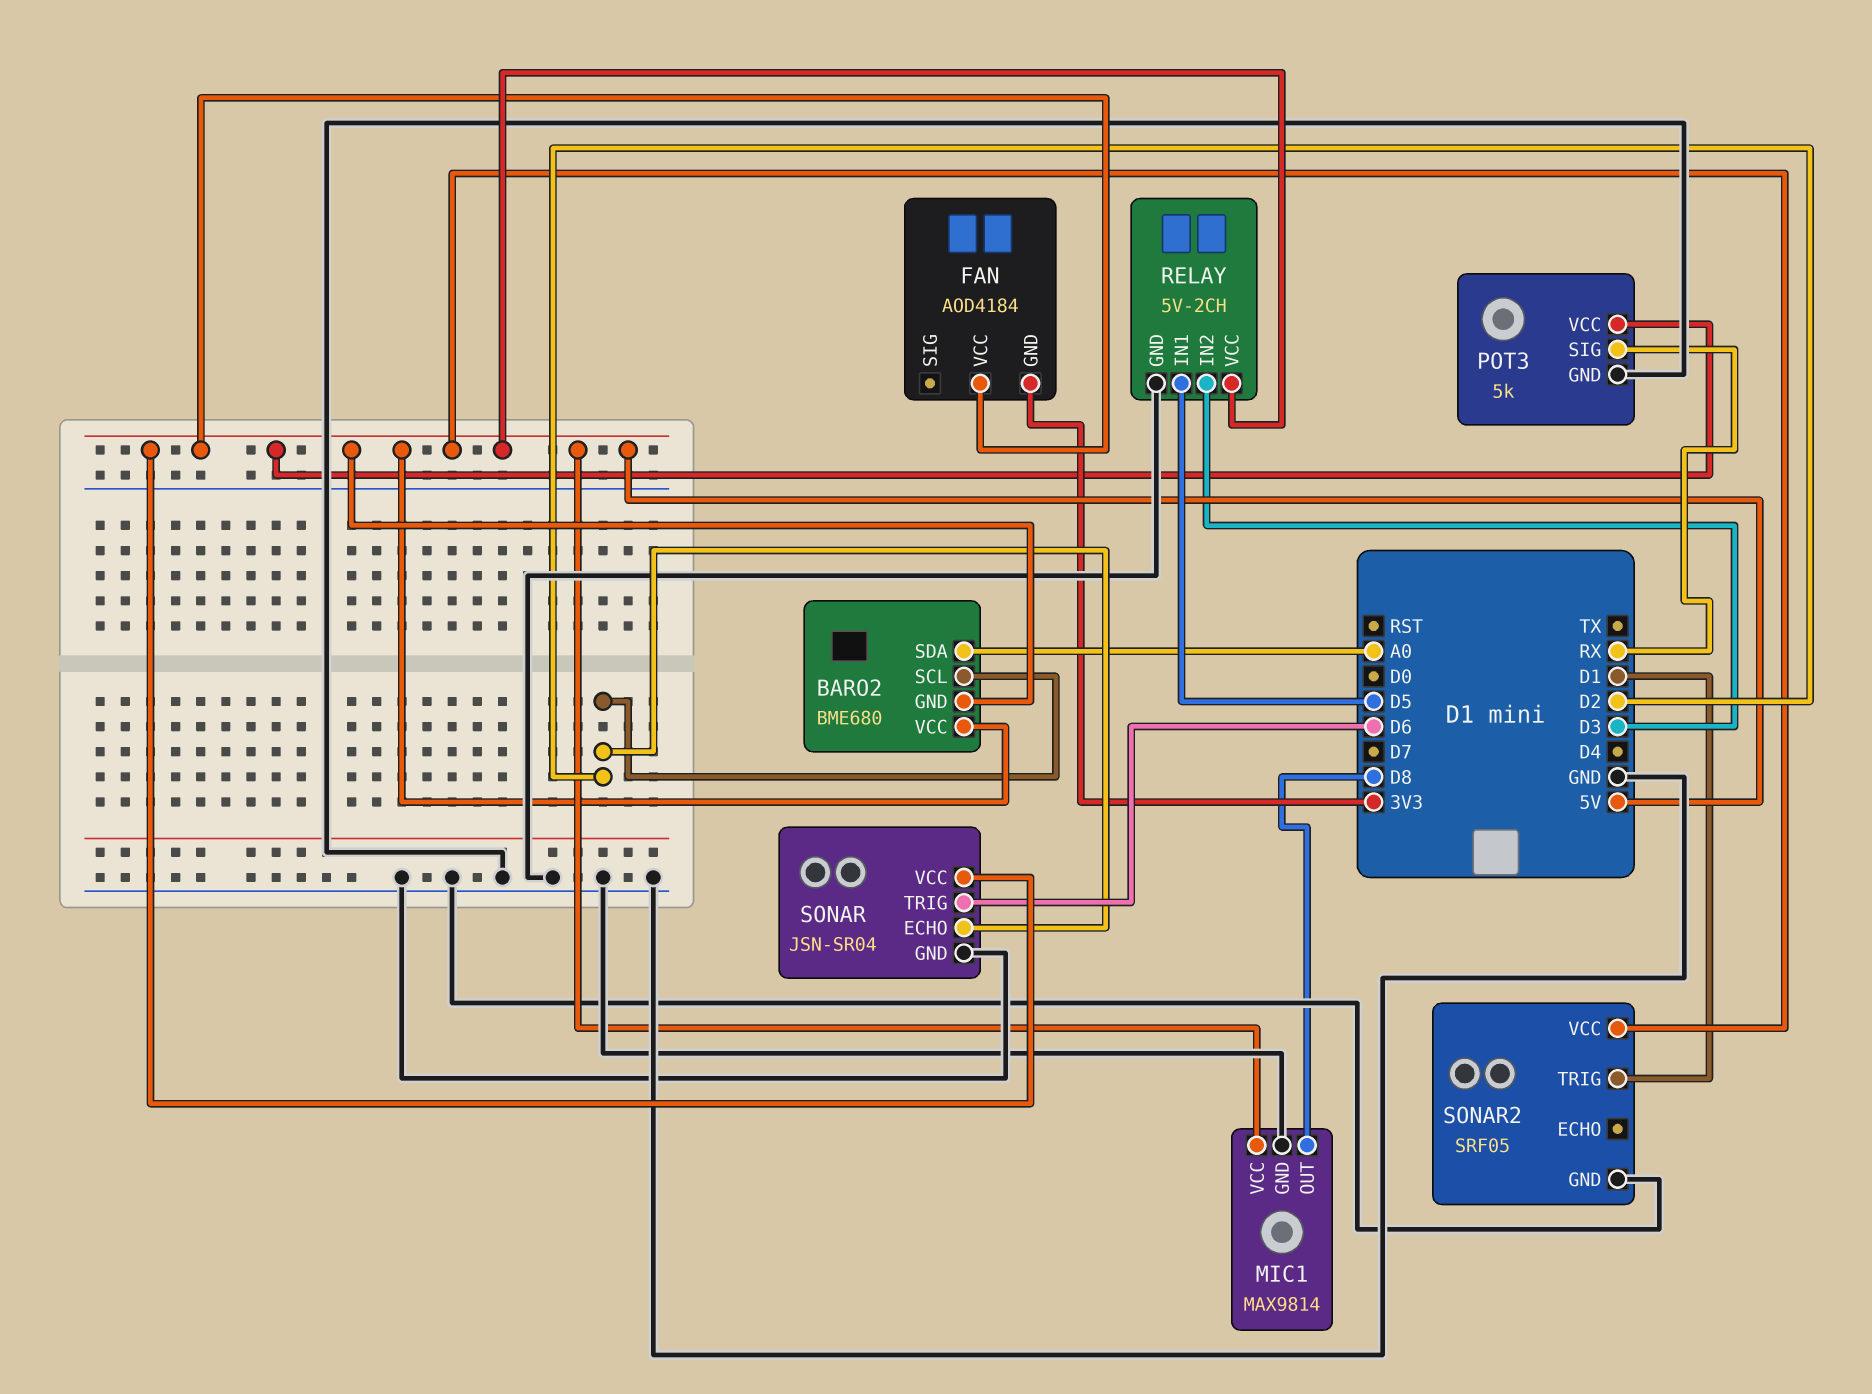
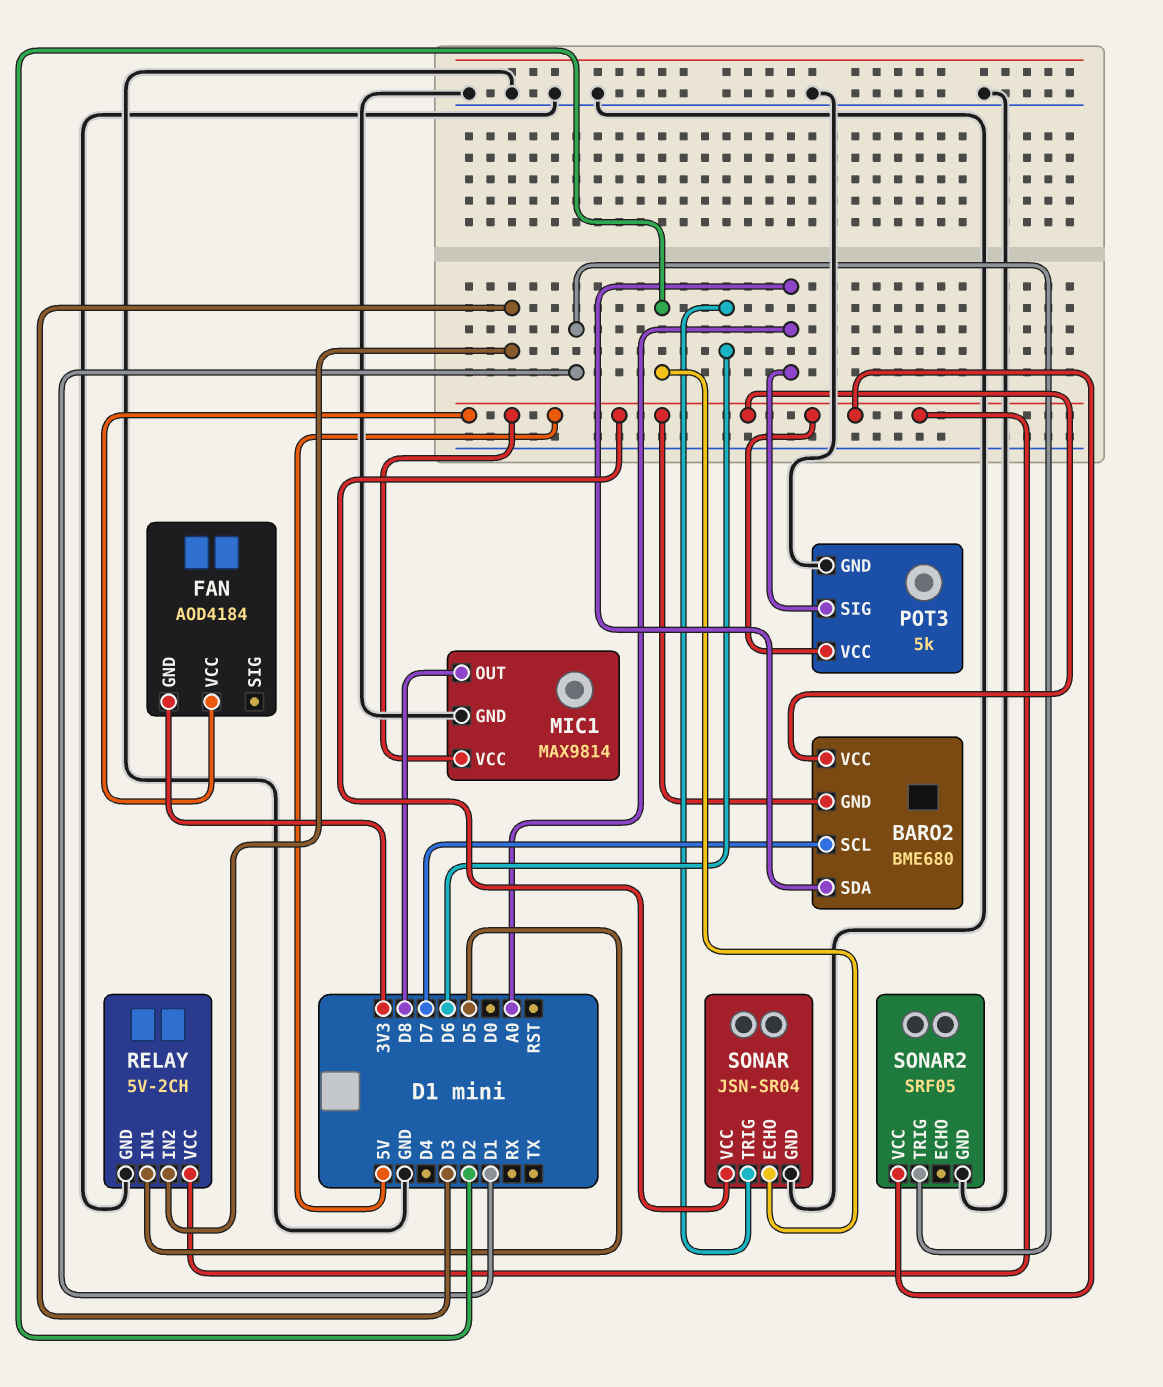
BARO2 pin SCL: D2 -> D7
POT3 pin SIG: RX -> A0

